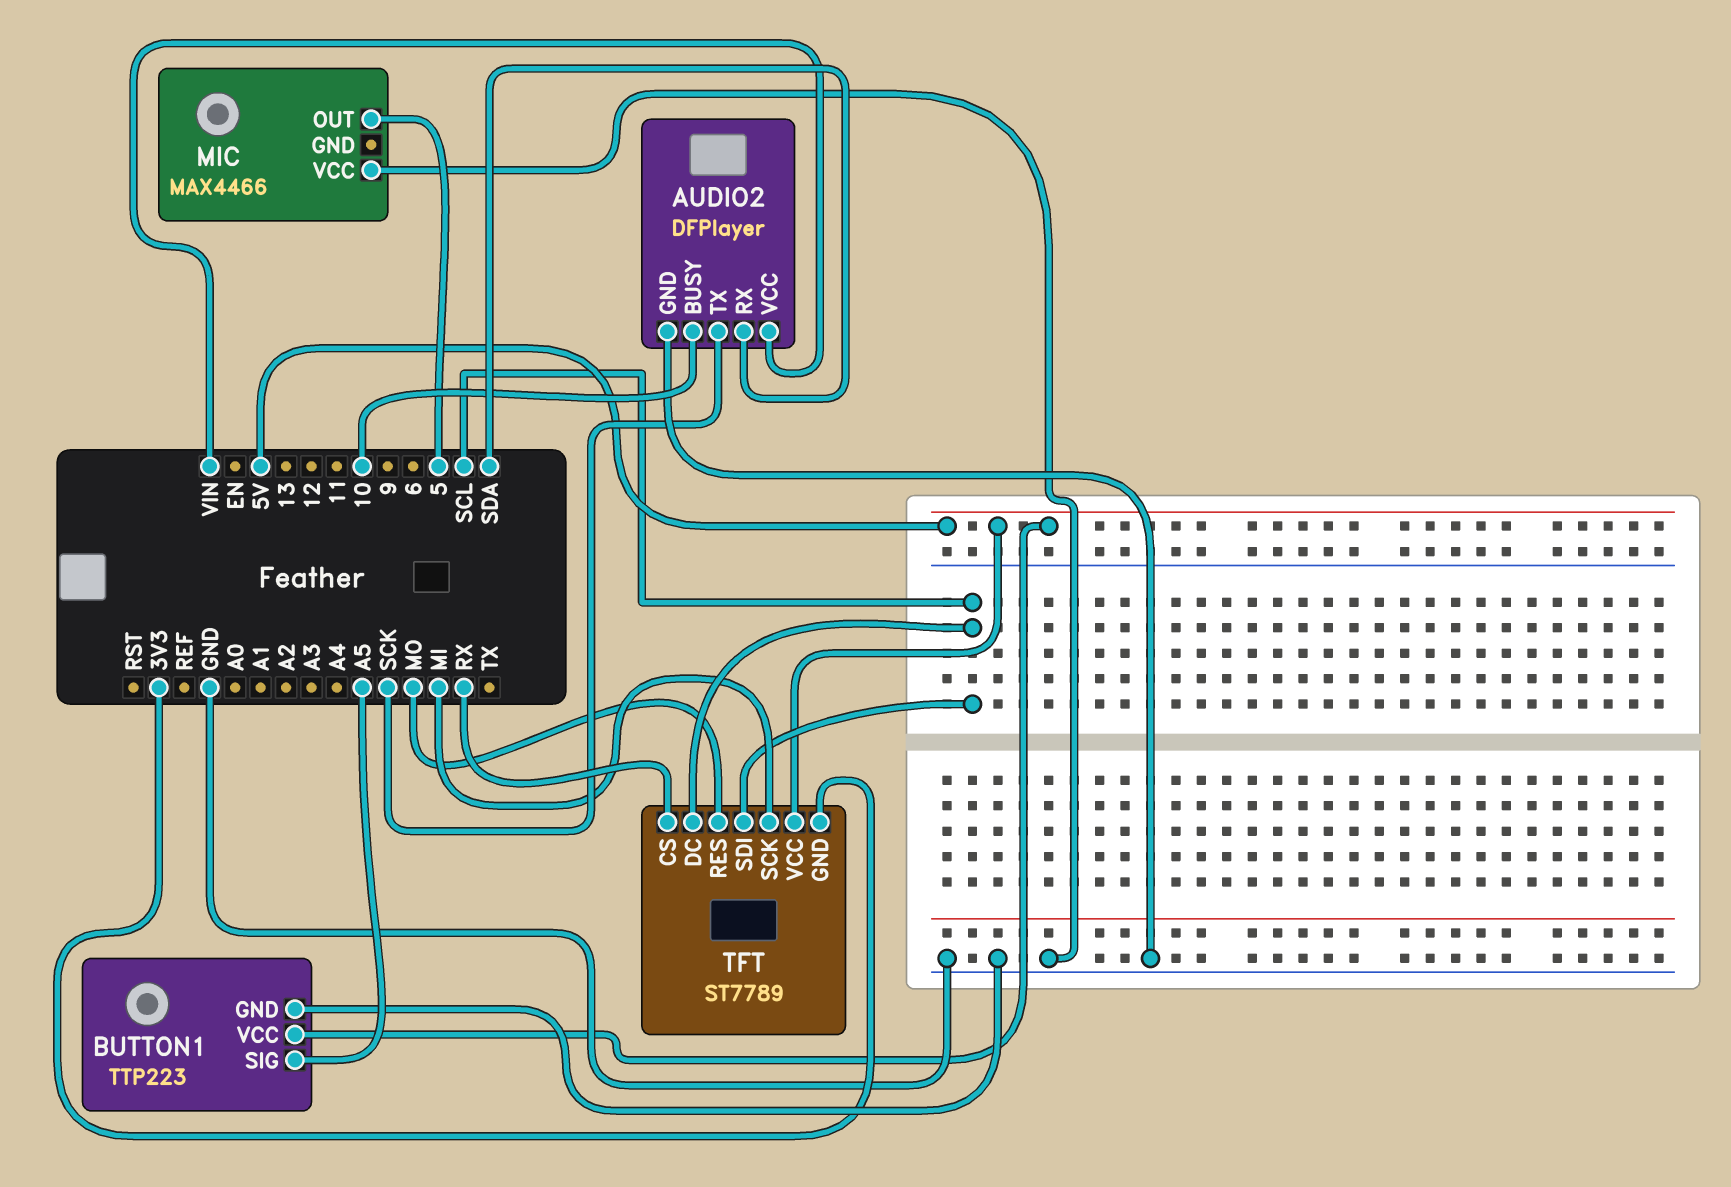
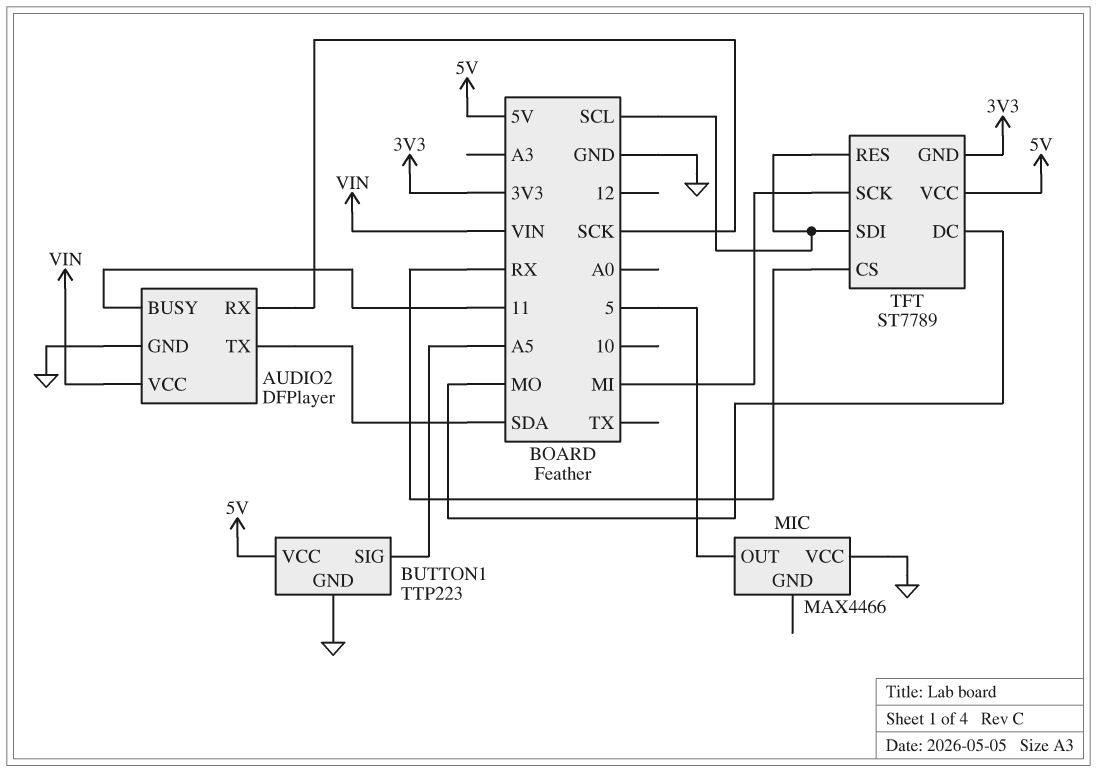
AUDIO2 pin BUSY: 10 -> 11
AUDIO2 pin RX: SDA -> SCK
AUDIO2 pin TX: SCK -> SDA
TFT pin DC: SCL -> MO
TFT pin RES: MO -> SCL

